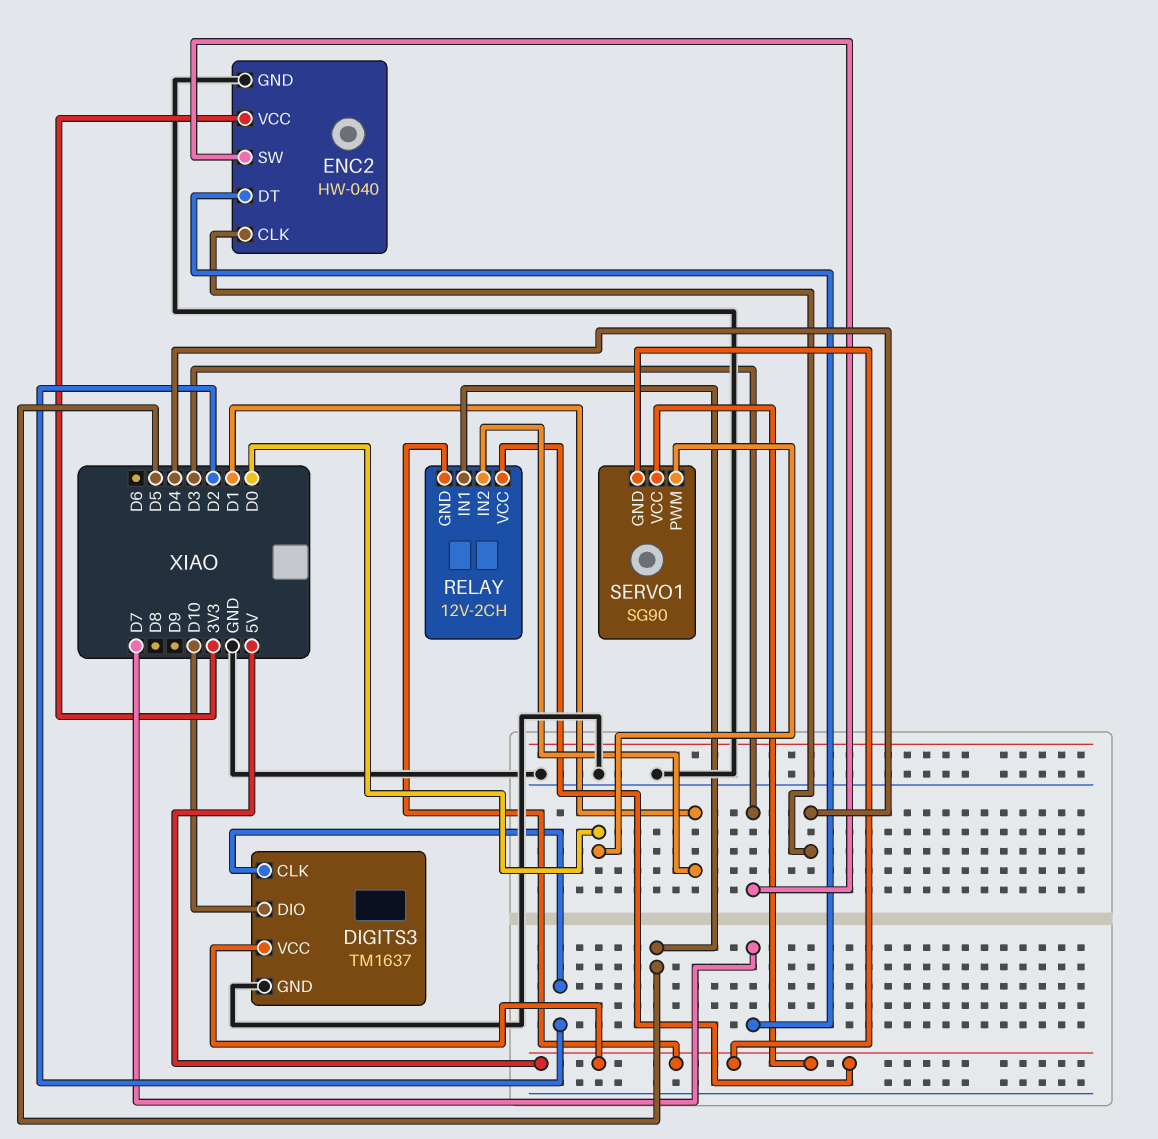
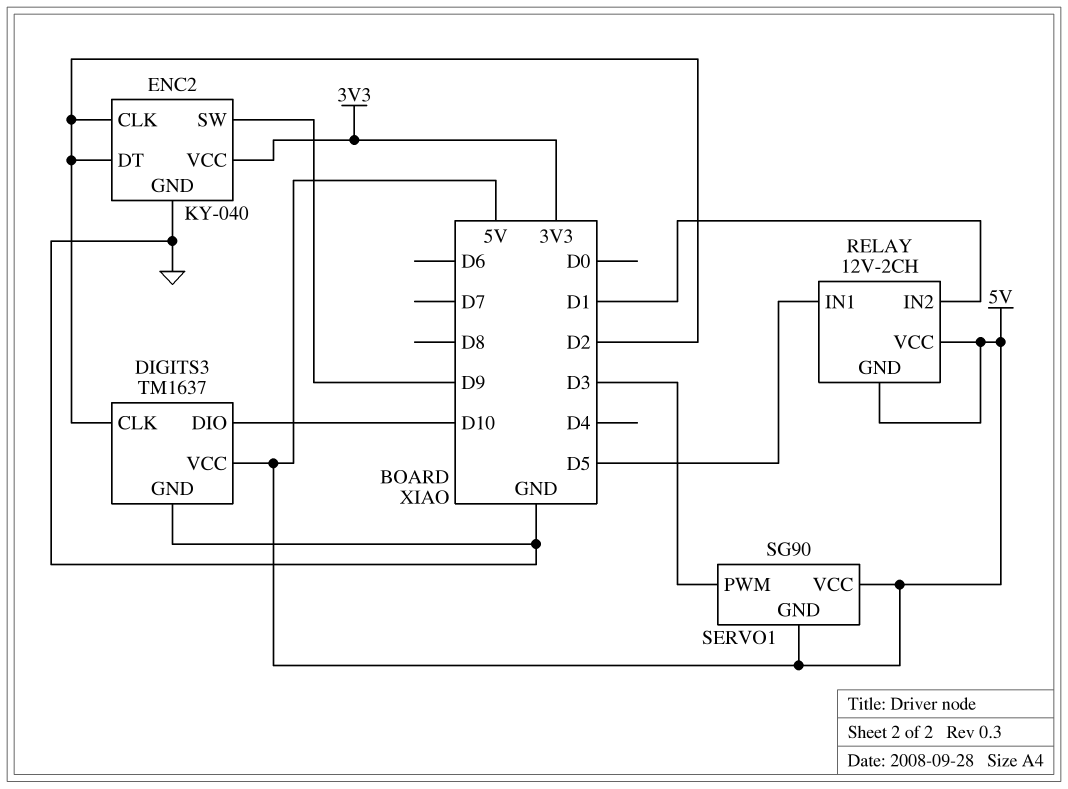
ENC2: HW-040 -> KY-040
ENC2 pin CLK: D4 -> D2
ENC2 pin DT: D7 -> D2
ENC2 pin SW: D3 -> D9
SERVO1 pin PWM: D0 -> D3

